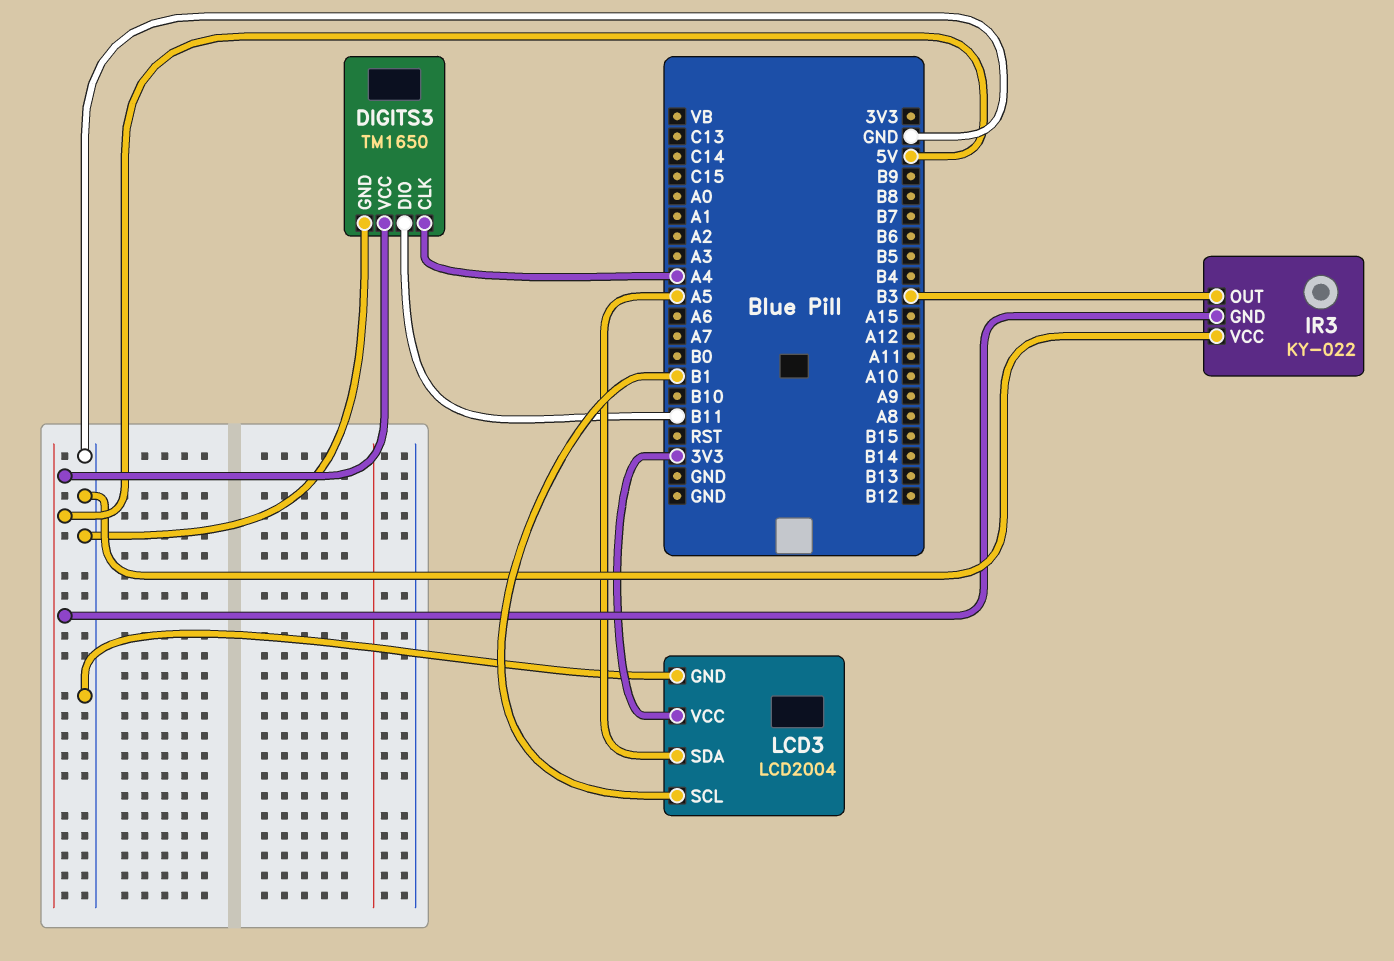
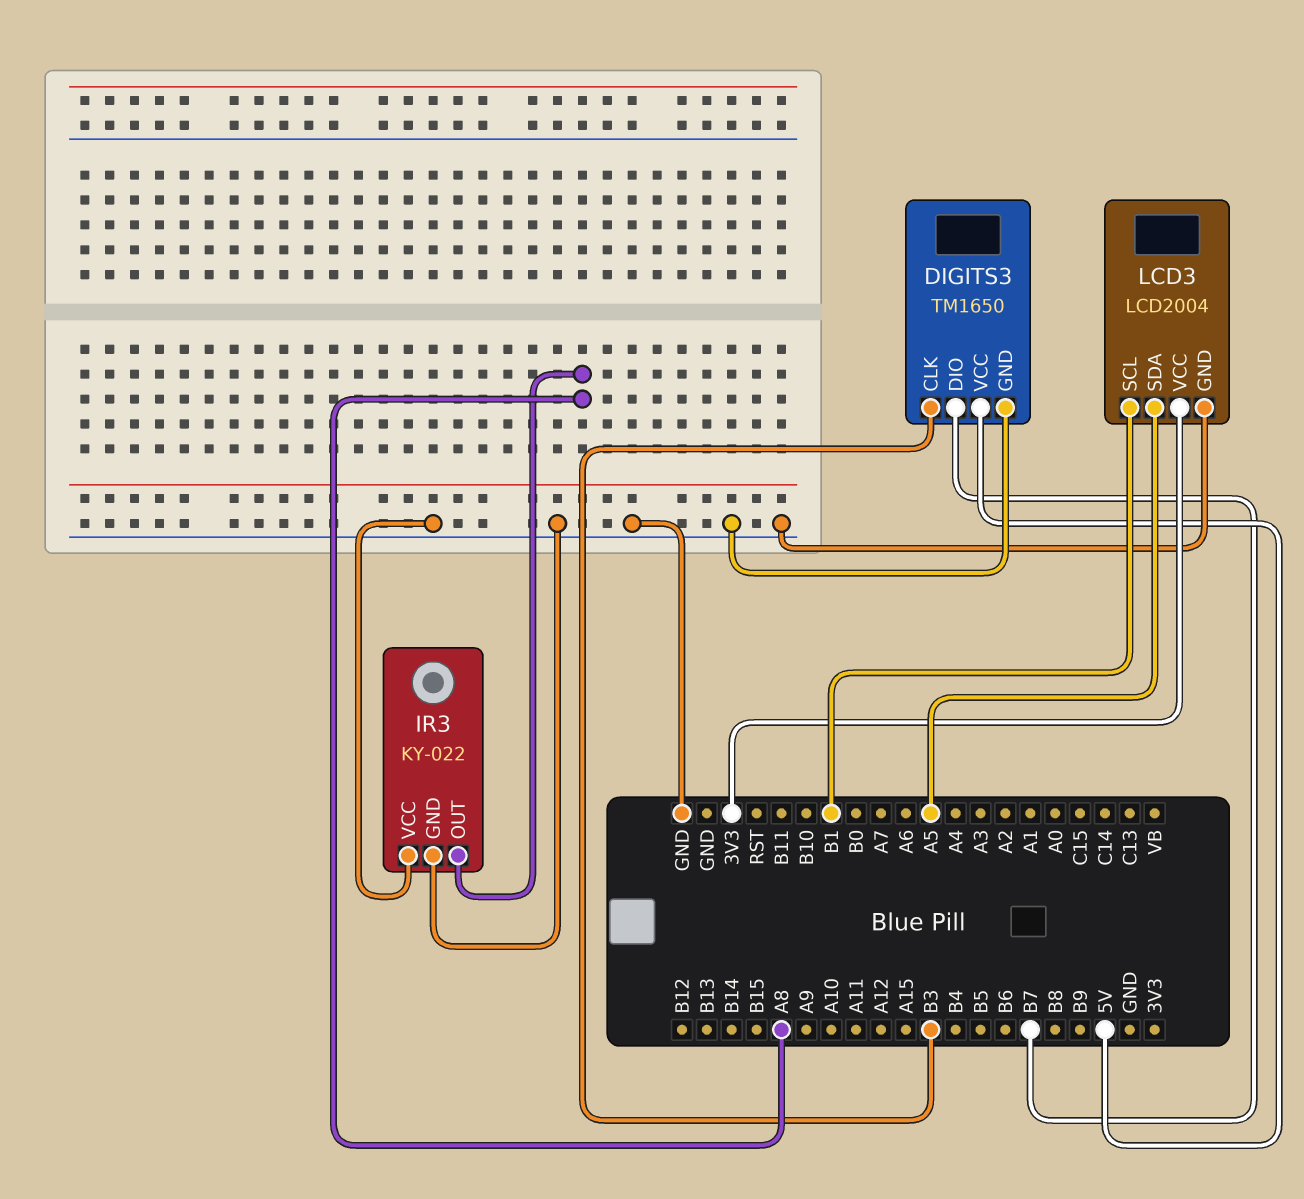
DIGITS3 pin CLK: A4 -> B3
DIGITS3 pin DIO: B11 -> B7
IR3 pin GND: 5V -> GND
IR3 pin OUT: B3 -> A8

